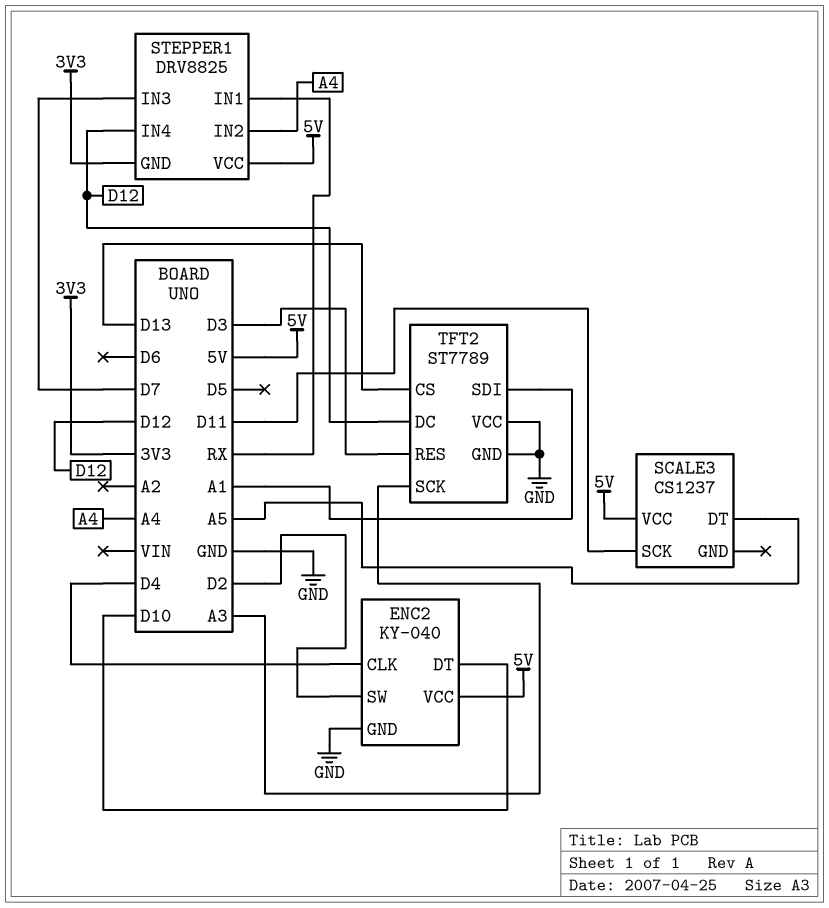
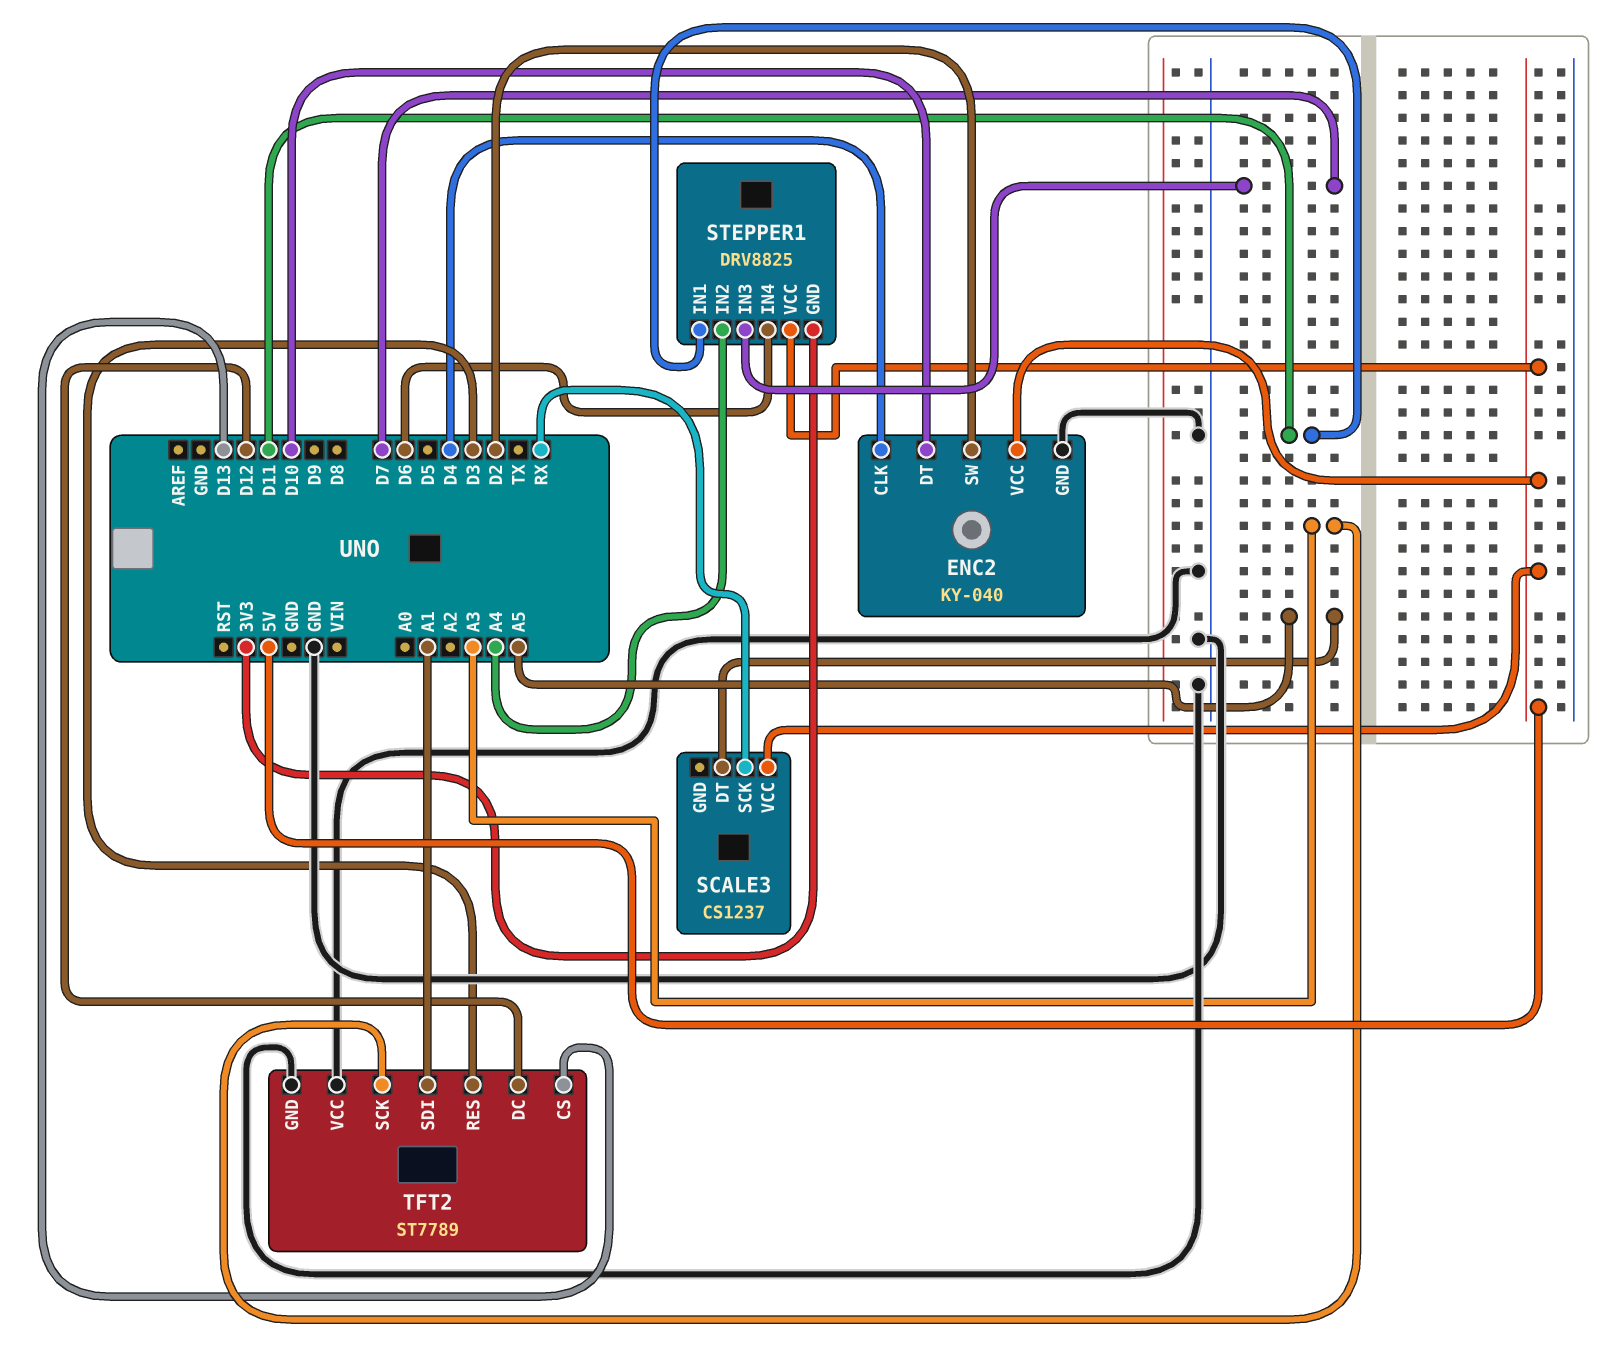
SCALE3 pin SCK: D11 -> RX
STEPPER1 pin IN1: RX -> D11
STEPPER1 pin IN4: D12 -> D6

